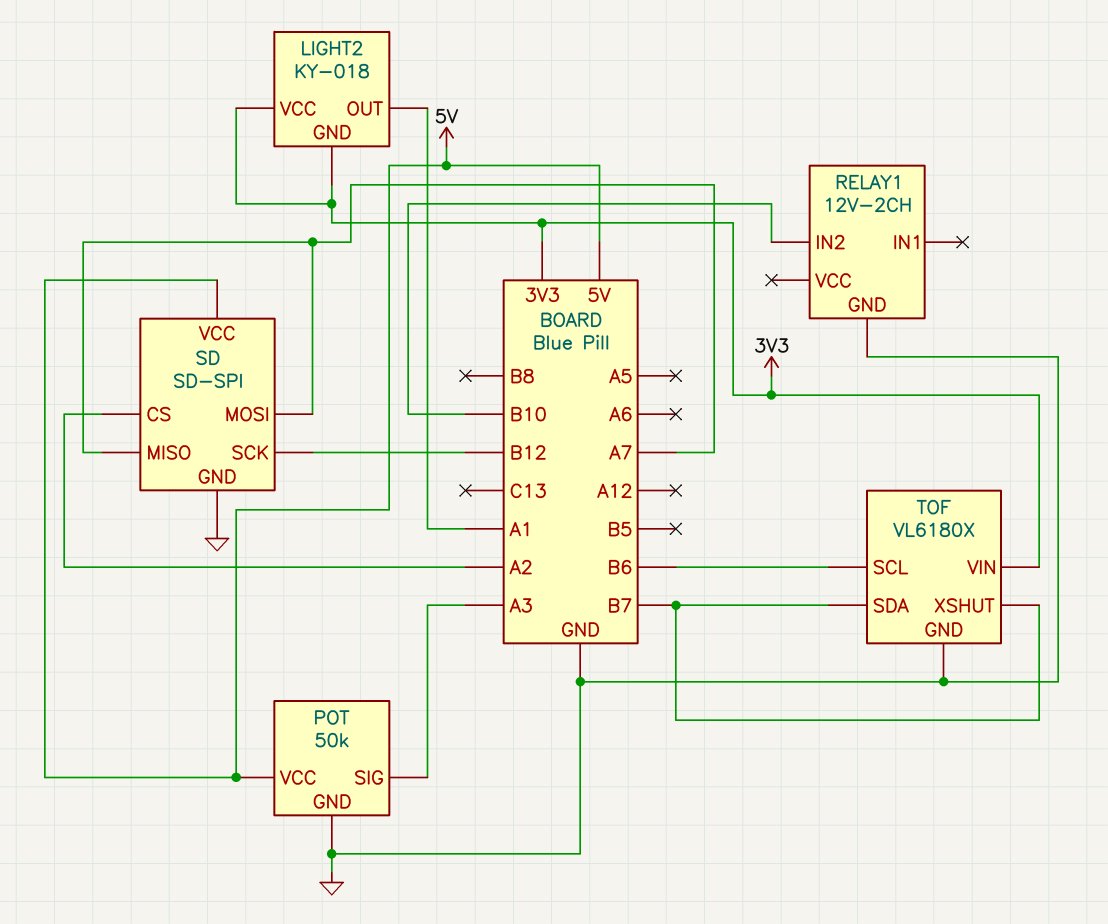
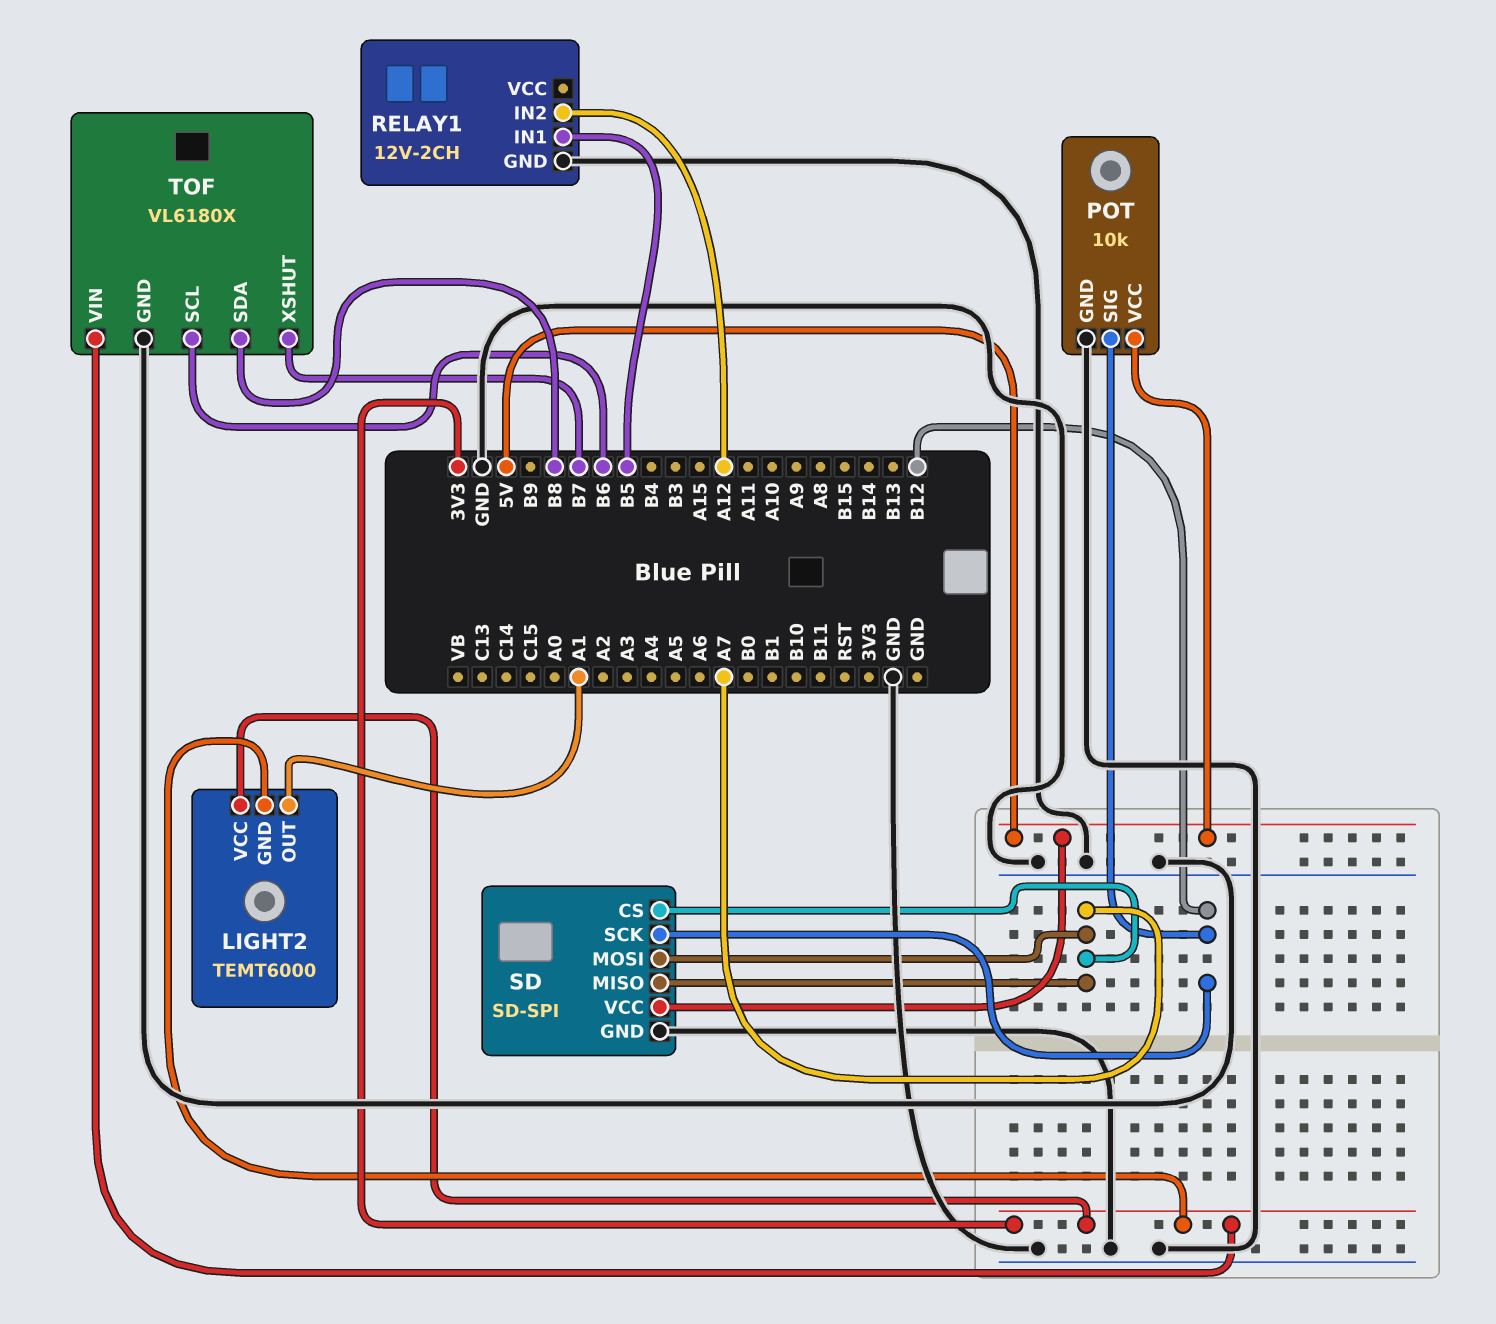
LIGHT2: KY-018 -> TEMT6000
POT: 50k -> 10k
POT pin SIG: A3 -> B12
RELAY1 pin IN1: none -> B5
RELAY1 pin IN2: B10 -> A12
SD pin CS: A2 -> A7
TOF pin SDA: B7 -> B8

